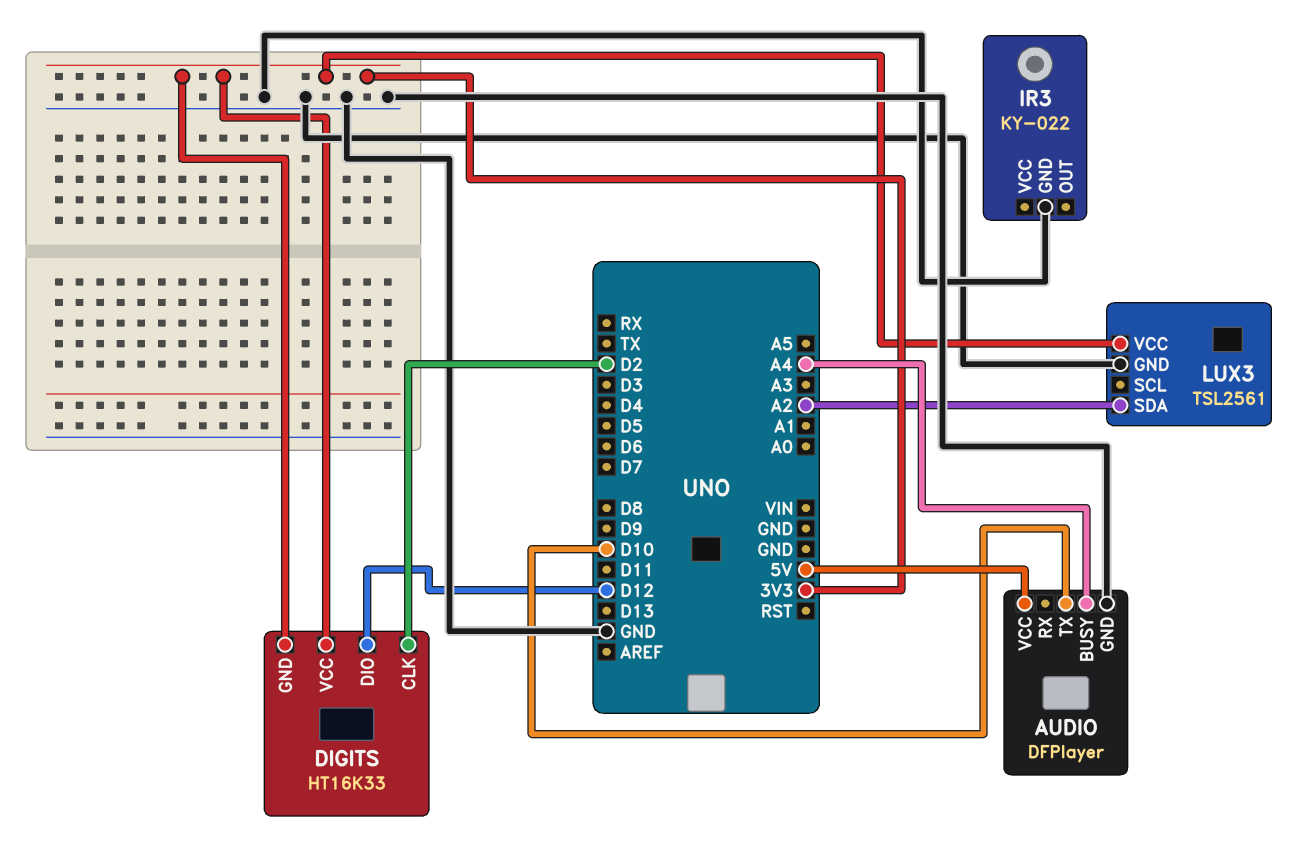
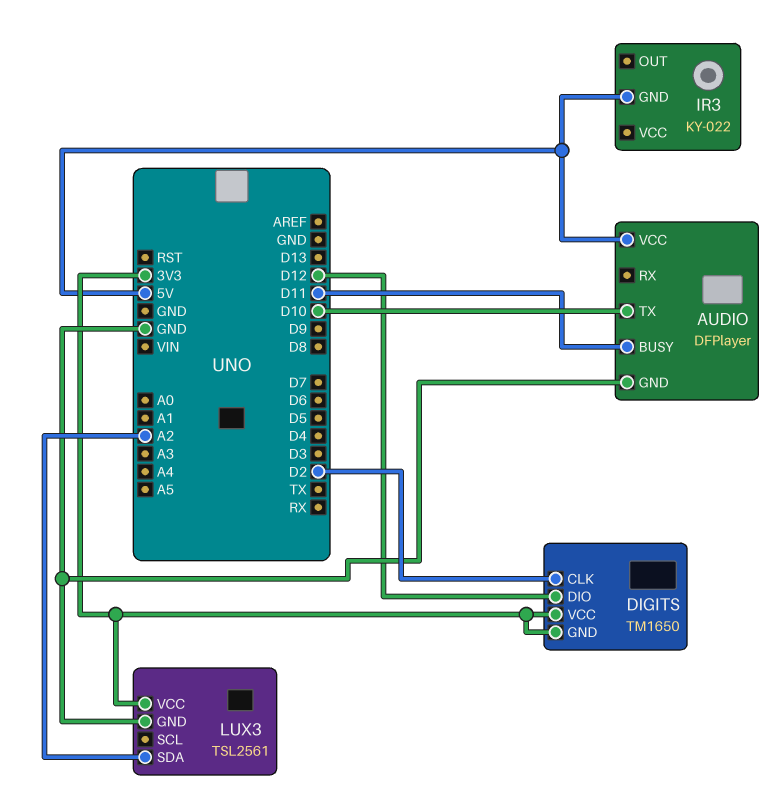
AUDIO pin BUSY: A4 -> D11
DIGITS: HT16K33 -> TM1650
IR3 pin GND: GND -> 5V

